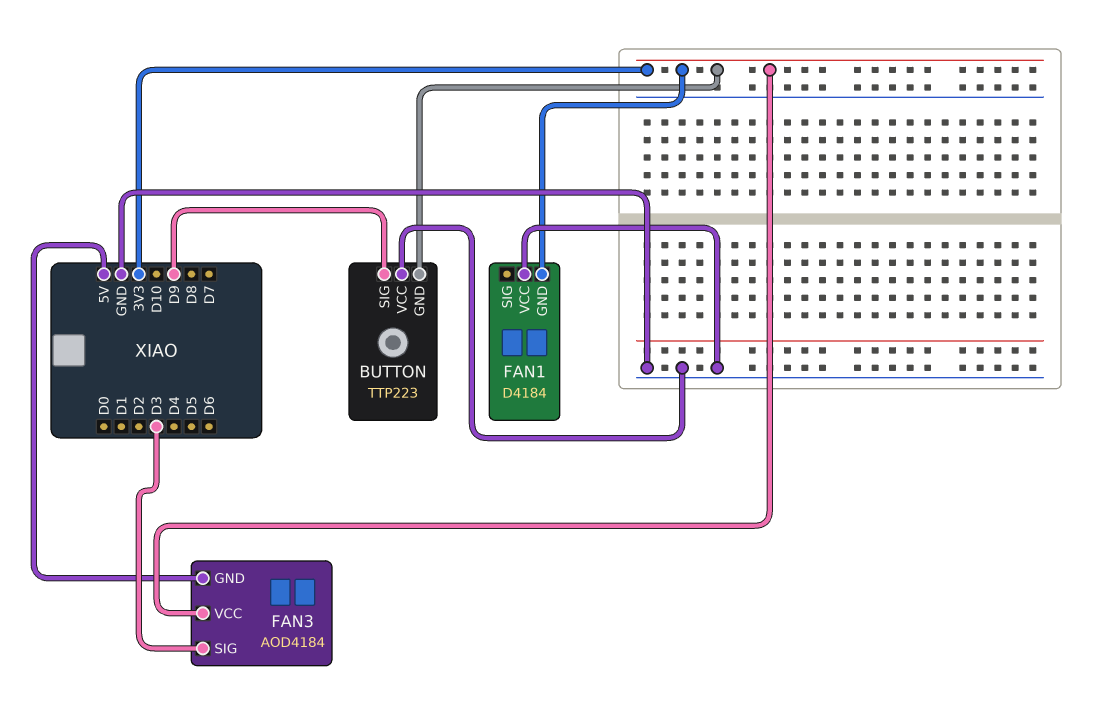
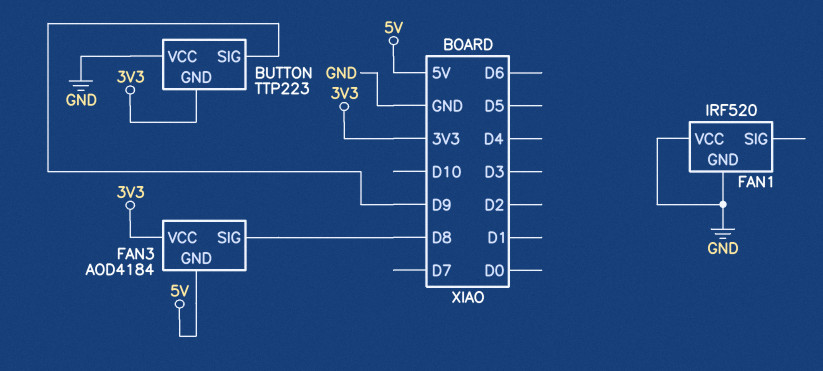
FAN1: D4184 -> IRF520
FAN1 pin GND: 3V3 -> GND
FAN3 pin SIG: D3 -> D8

